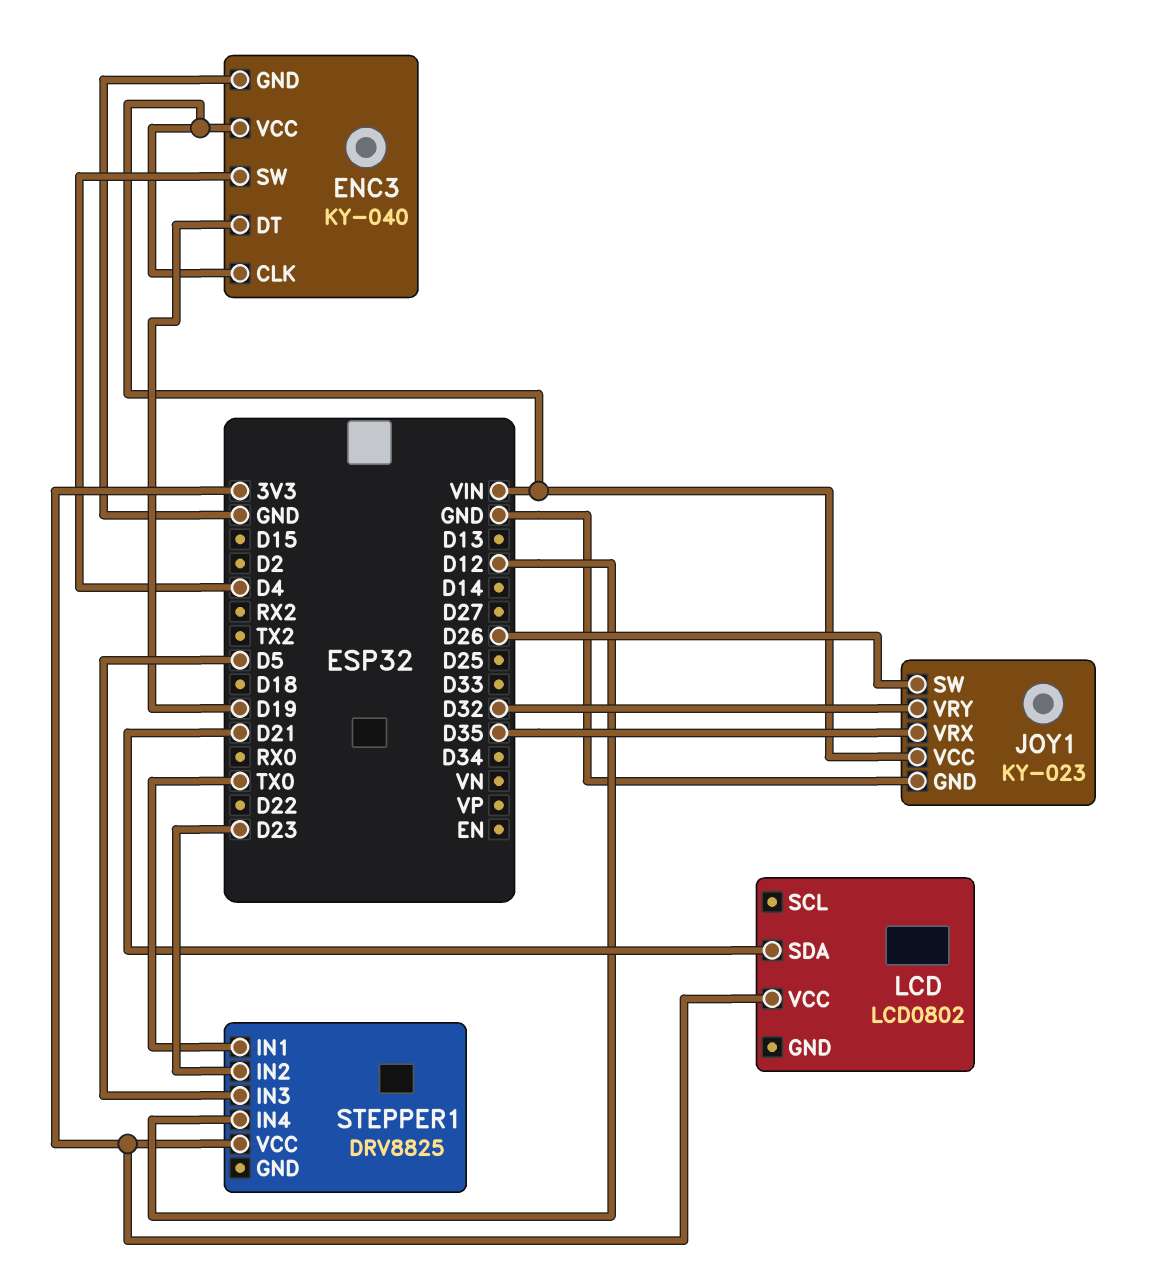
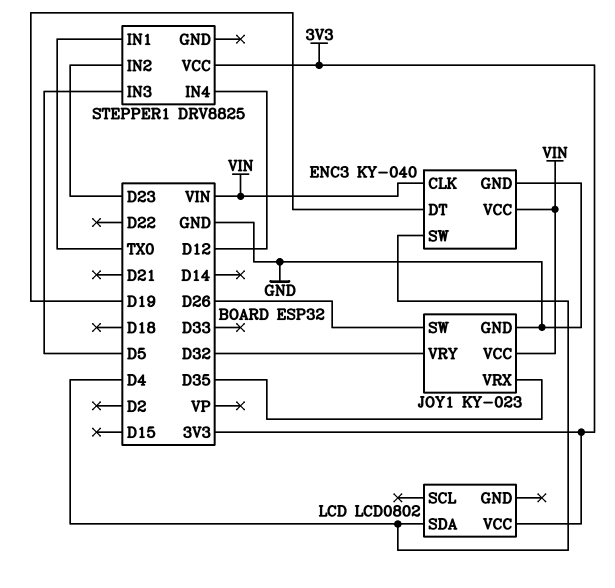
LCD pin SDA: D21 -> D4

